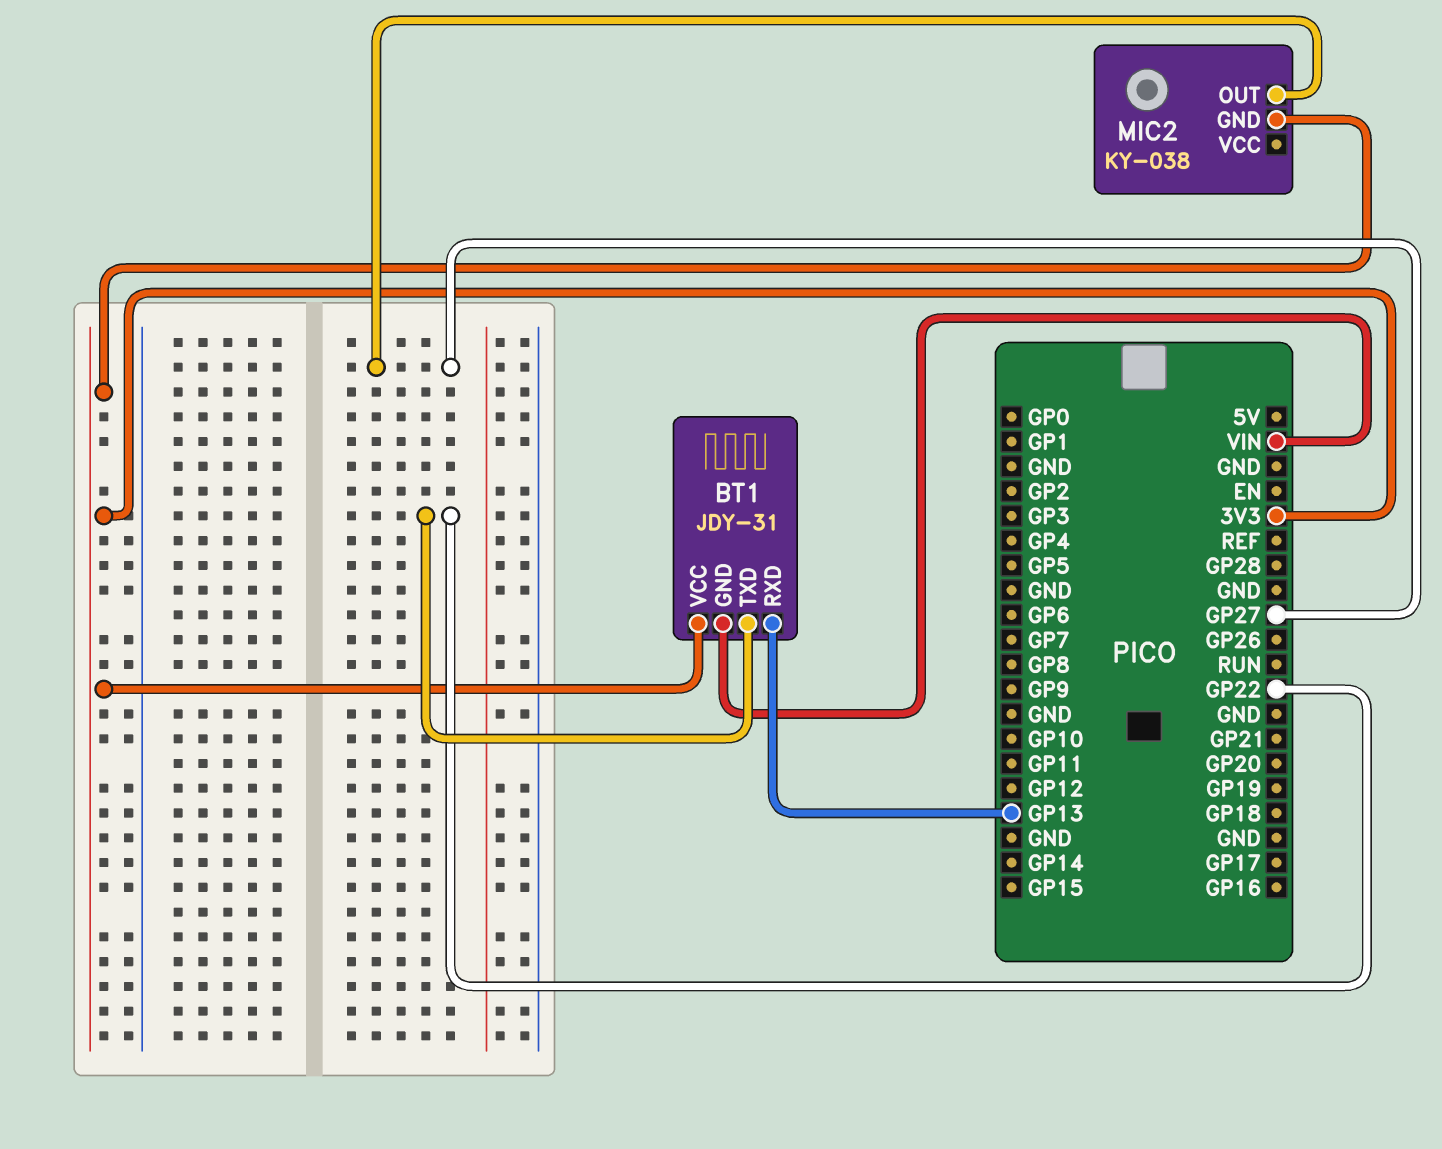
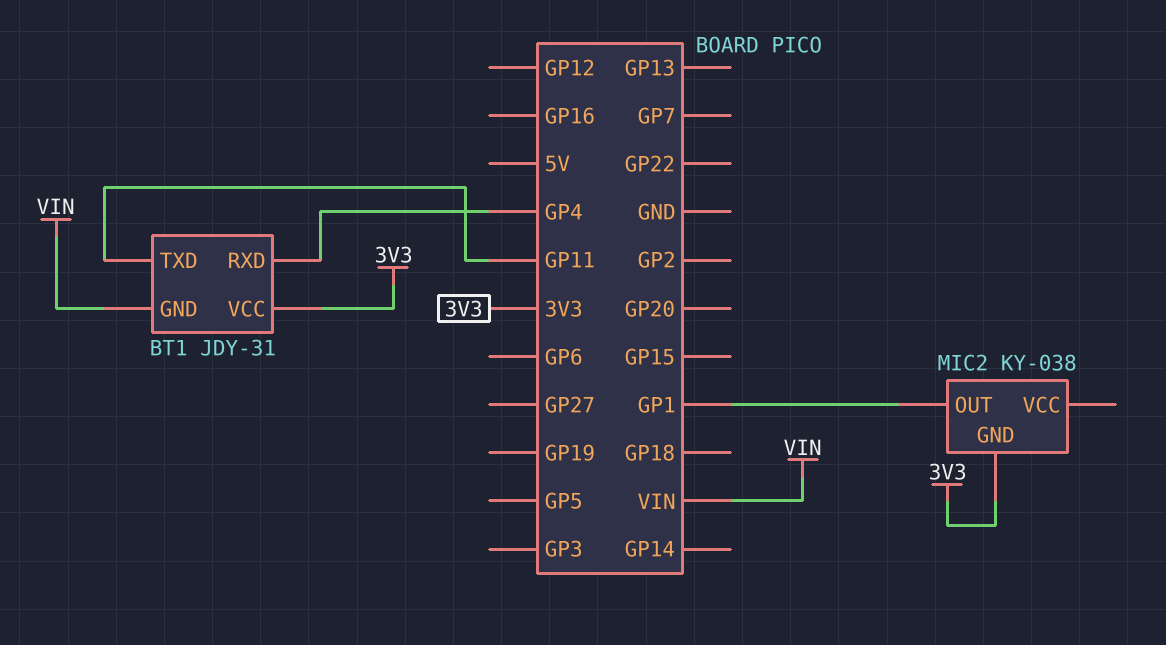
BT1 pin RXD: GP13 -> GP4
BT1 pin TXD: GP22 -> GP11
MIC2 pin OUT: GP27 -> GP1

